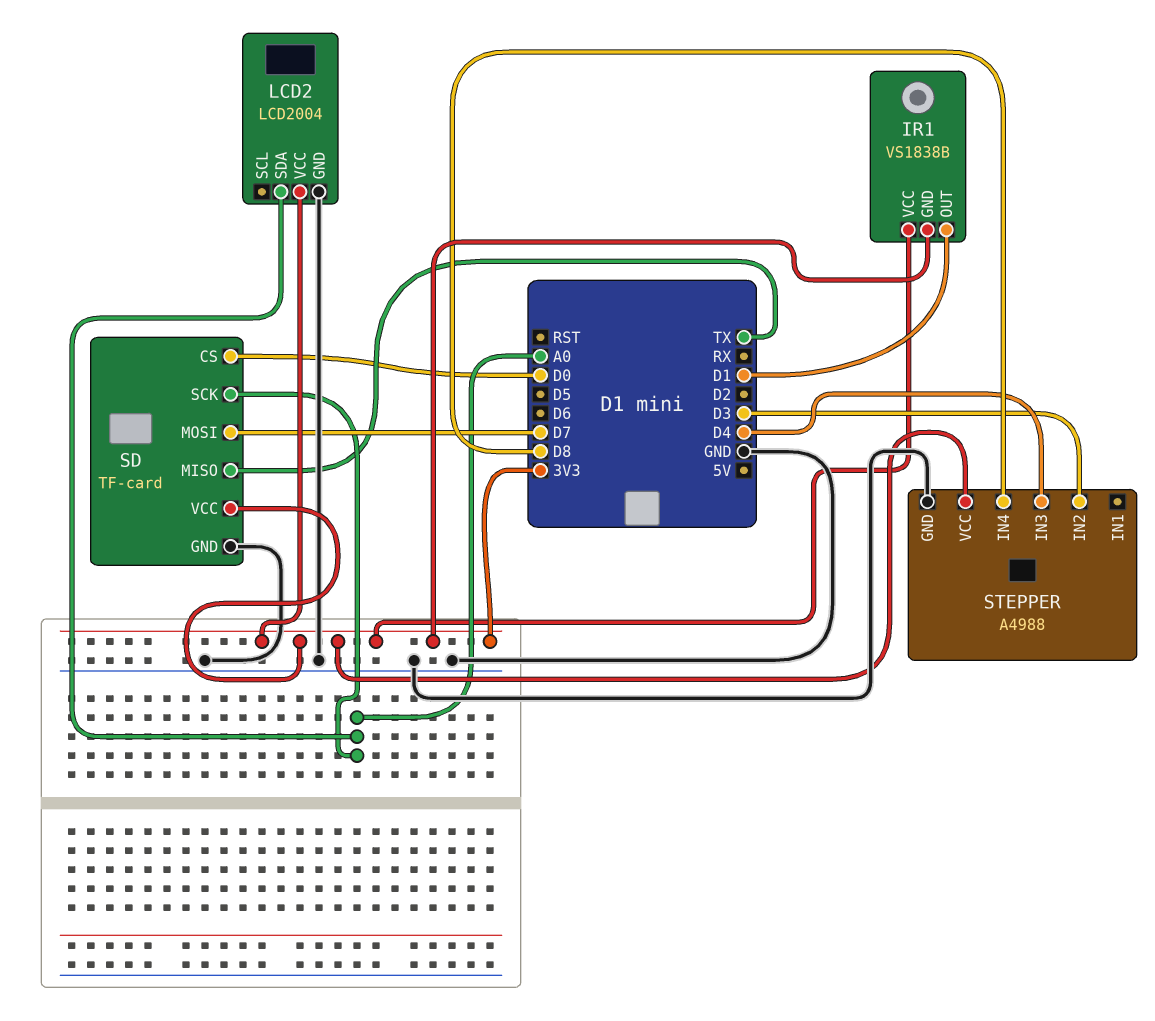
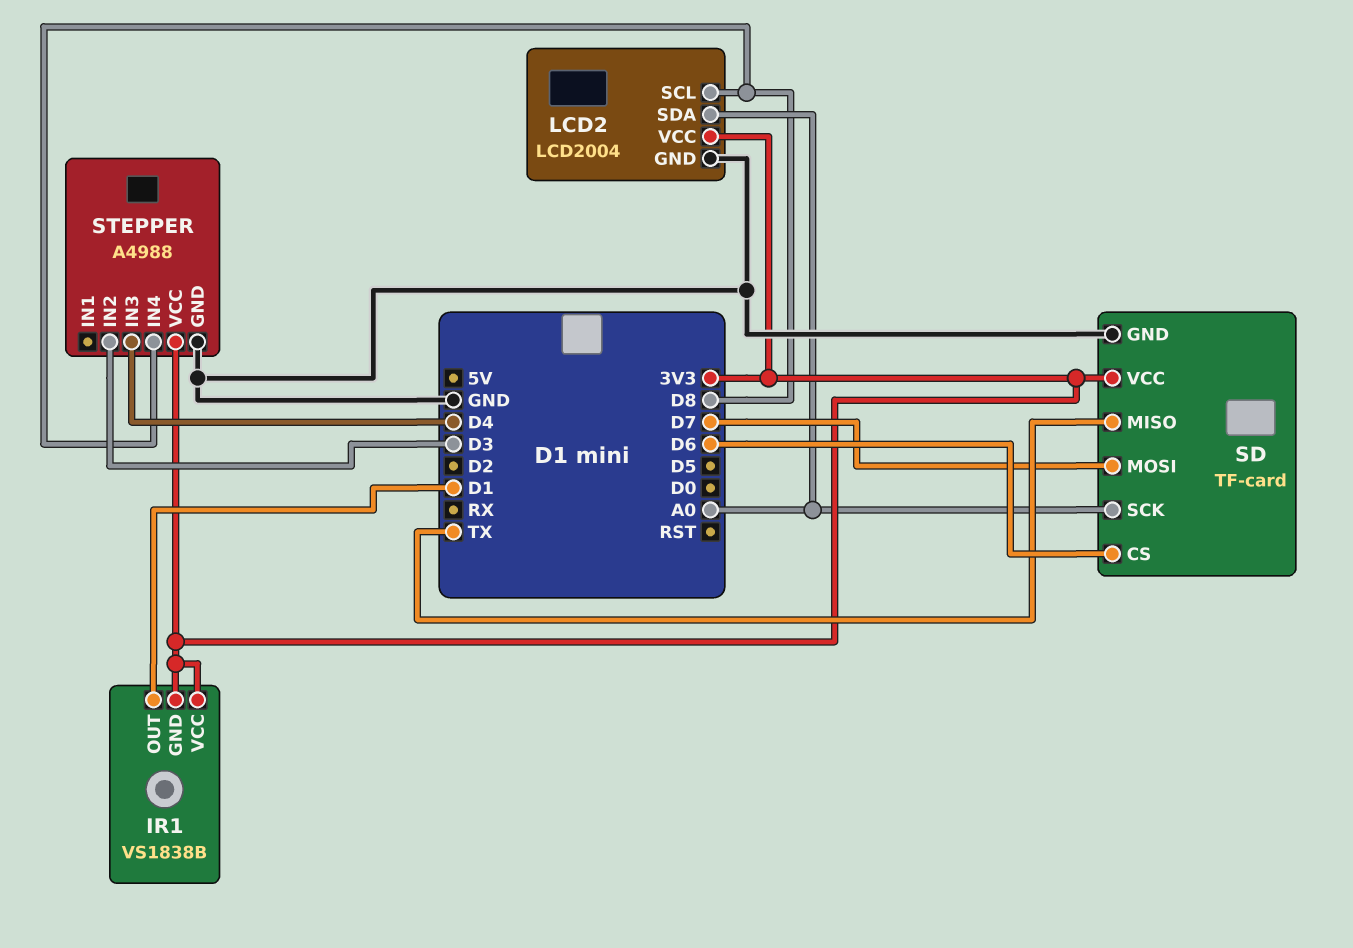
LCD2 pin SCL: none -> D8
SD pin CS: D0 -> D6

